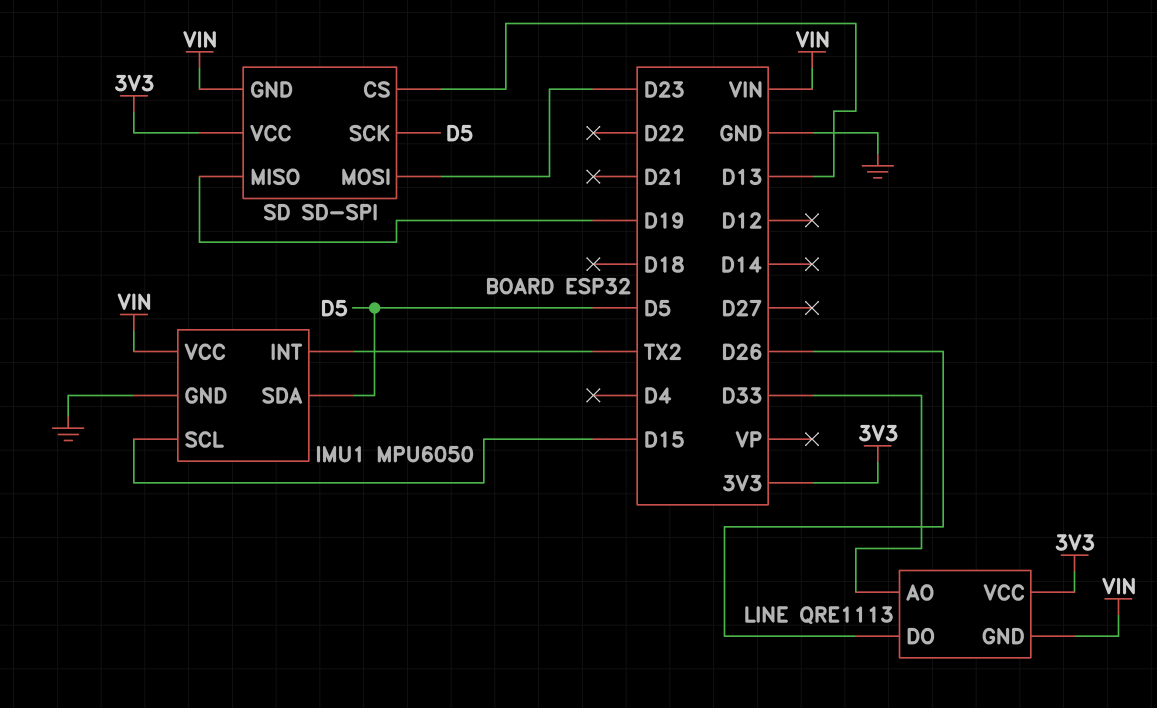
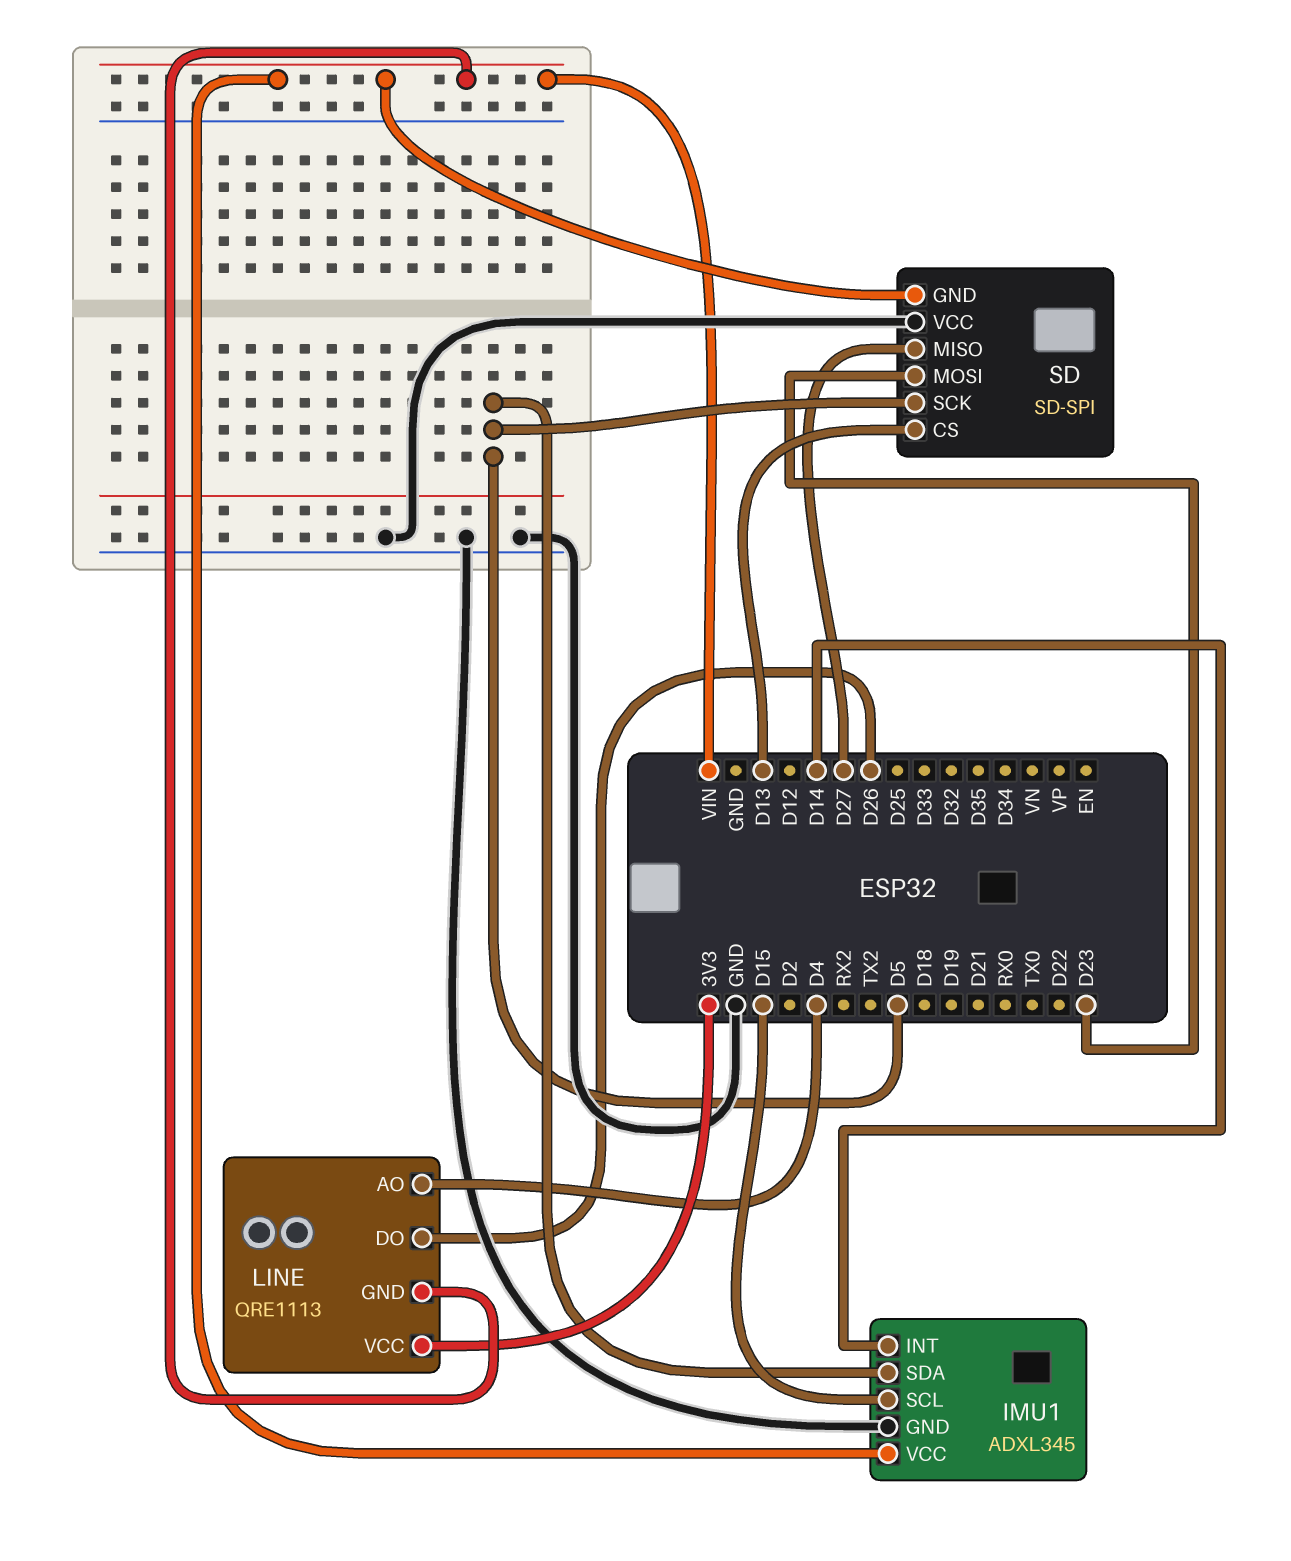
IMU1: MPU6050 -> ADXL345
IMU1 pin INT: TX2 -> D14
LINE pin AO: D33 -> D4
SD pin MISO: D19 -> D27
SD pin VCC: 3V3 -> GND

